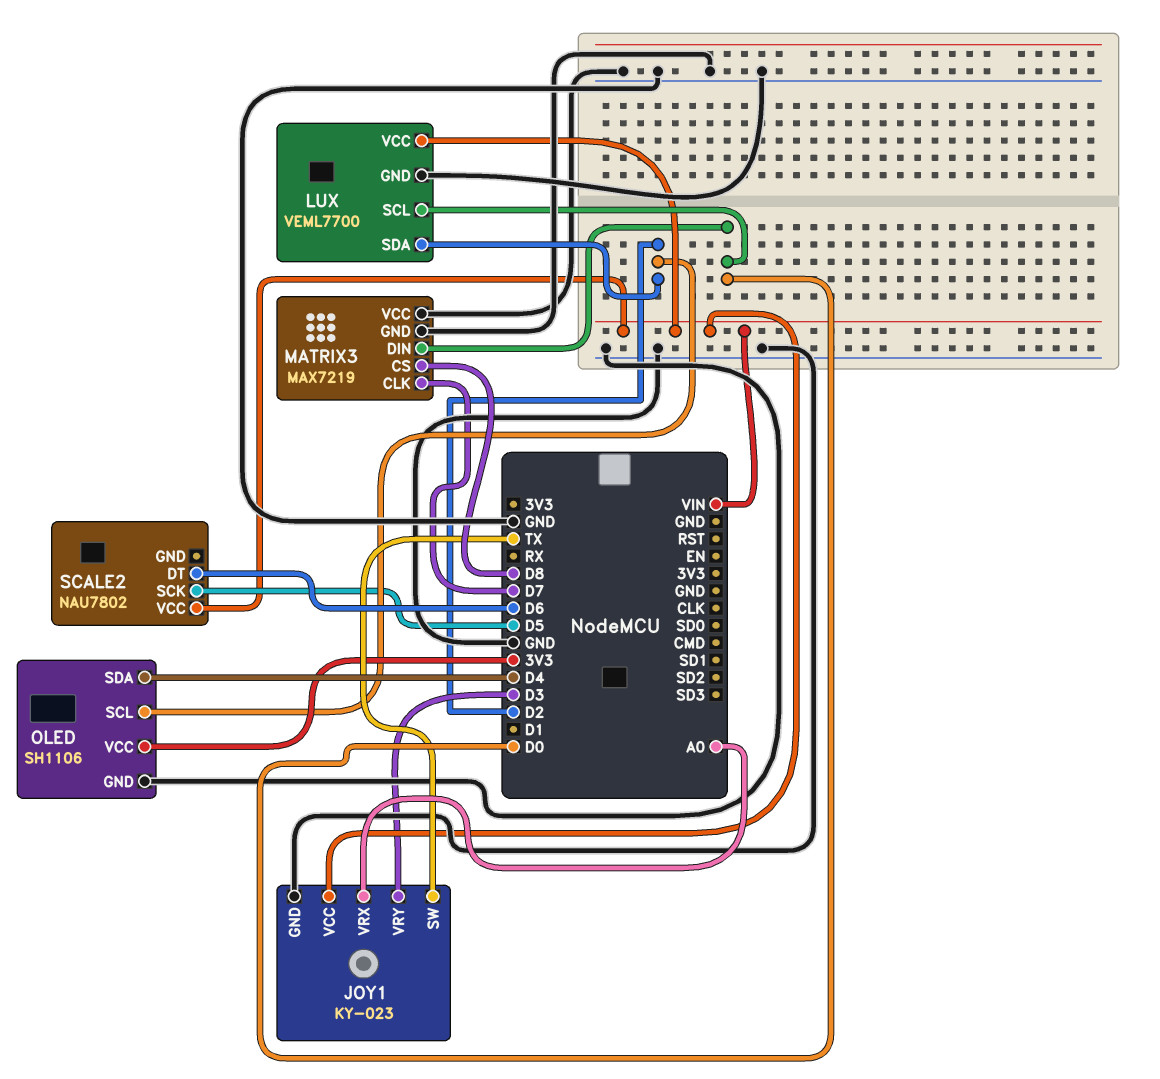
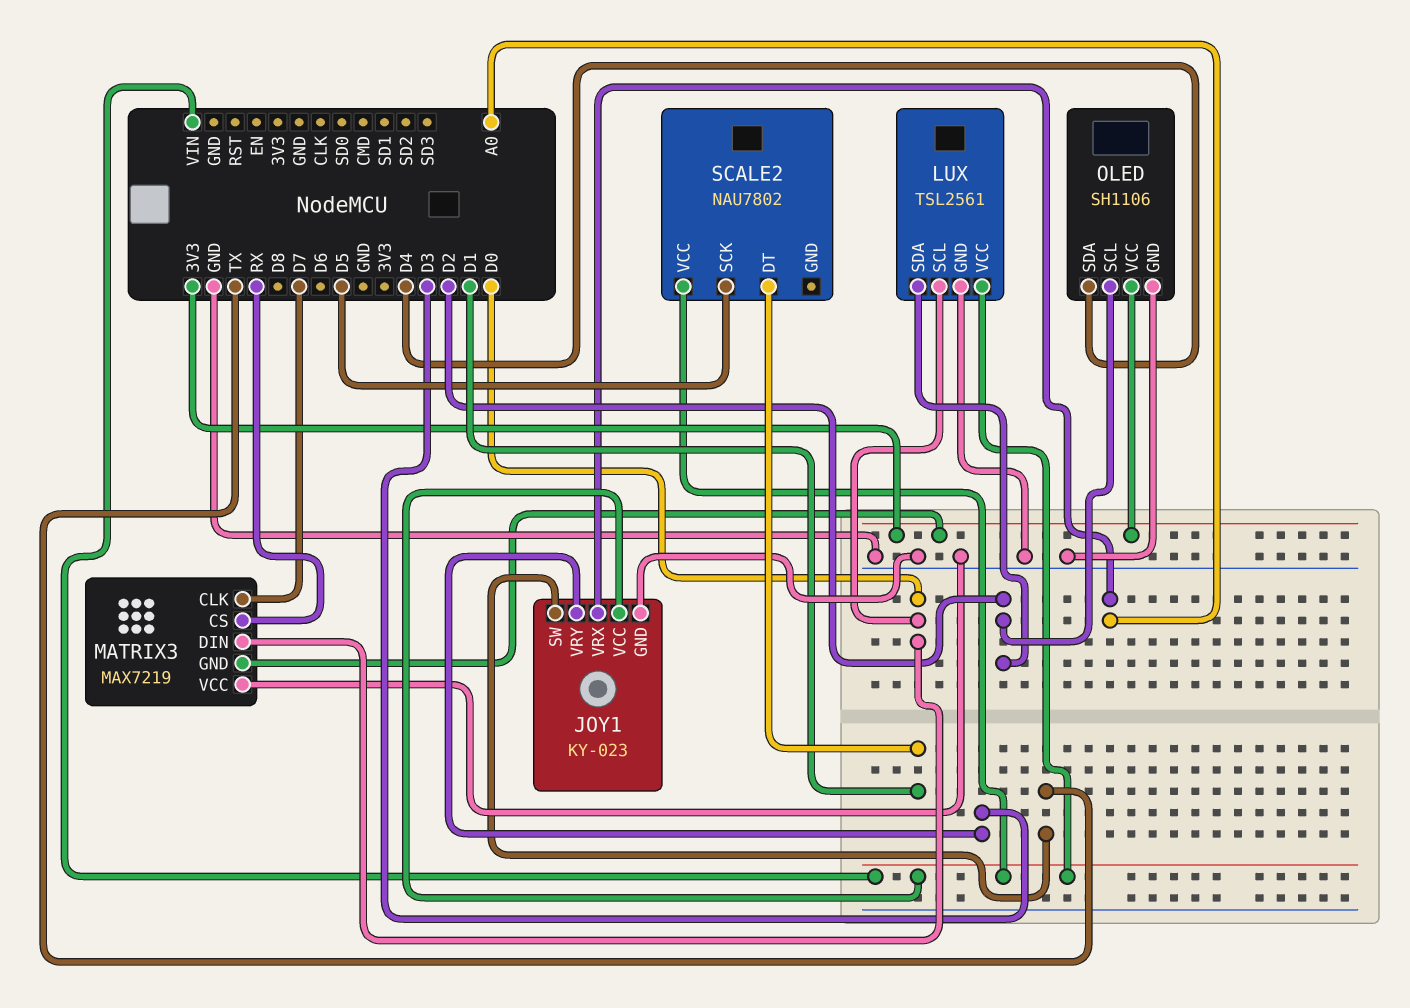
LUX: VEML7700 -> TSL2561
MATRIX3 pin CS: D8 -> RX
MATRIX3 pin GND: GND -> 3V3
SCALE2 pin DT: D6 -> D1

